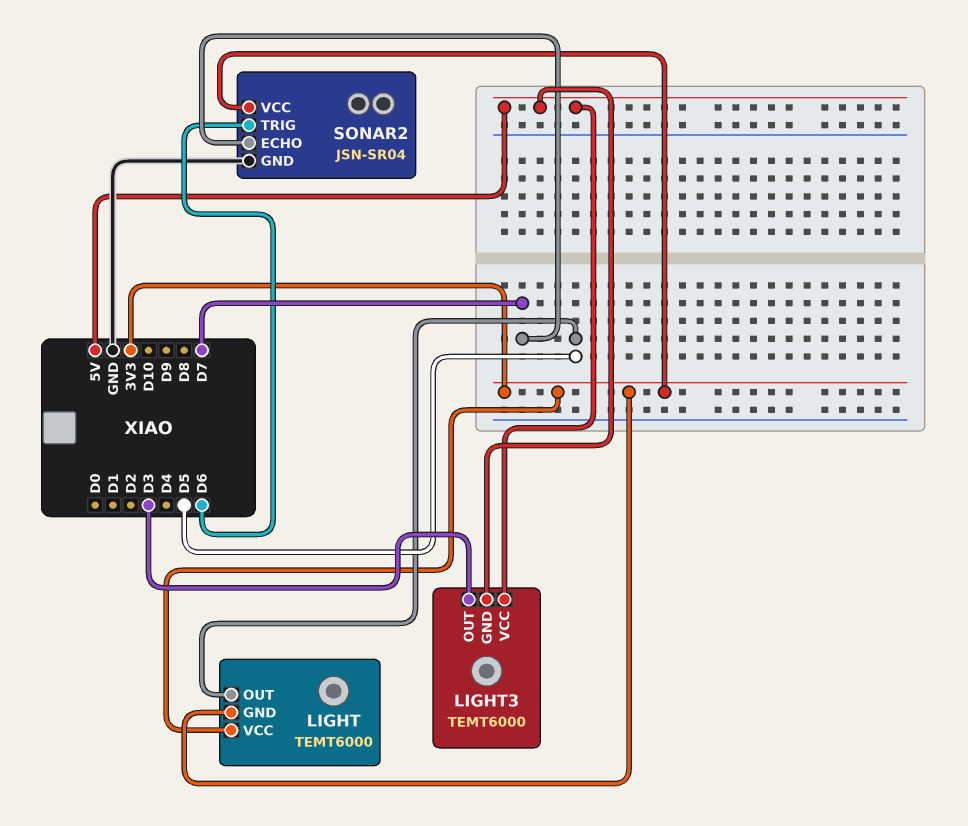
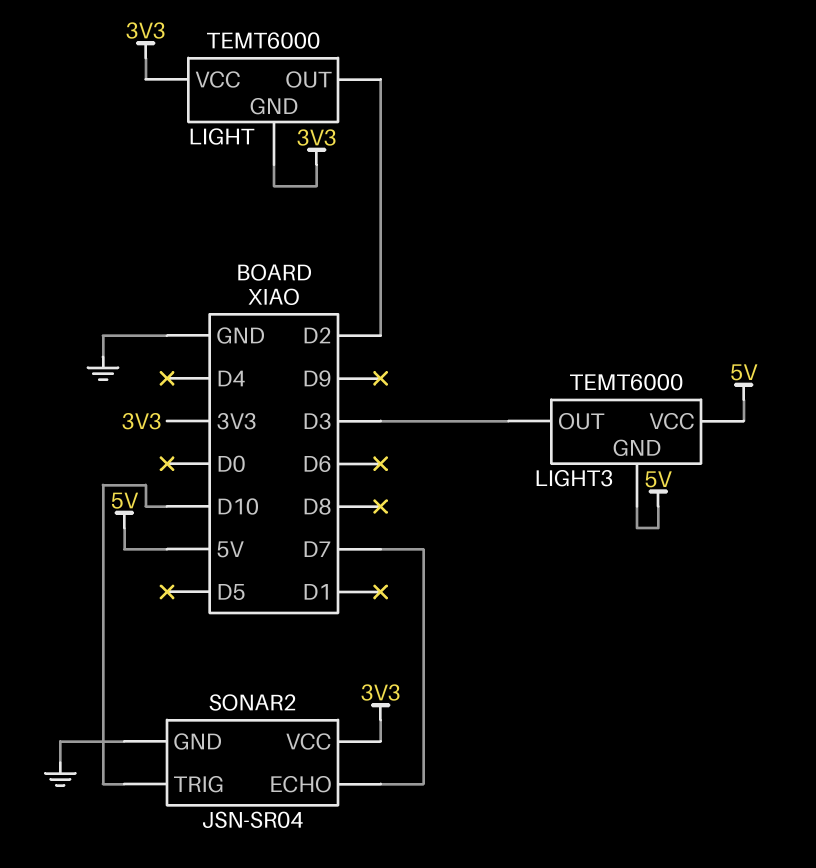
LIGHT pin OUT: D5 -> D2
SONAR2 pin TRIG: D6 -> D10

